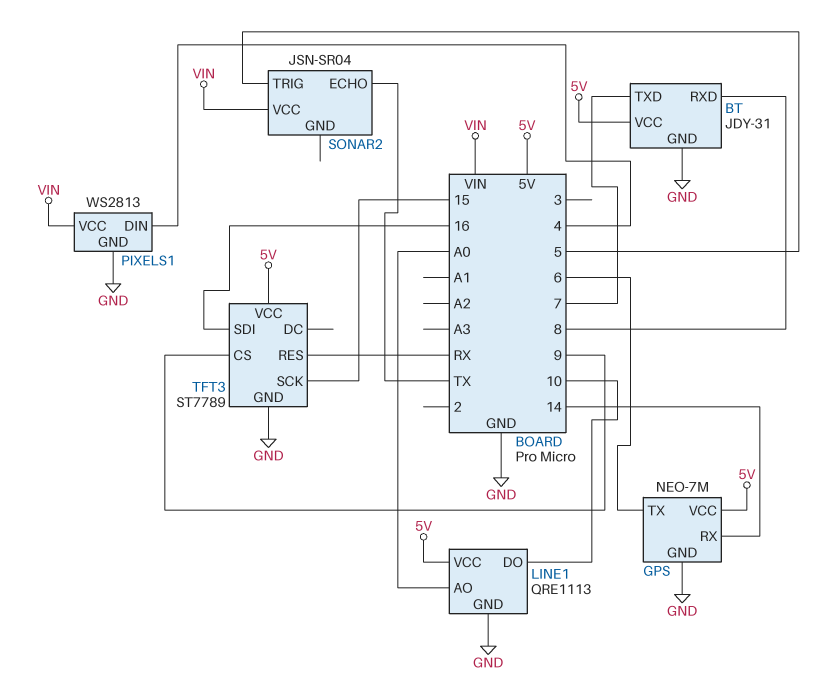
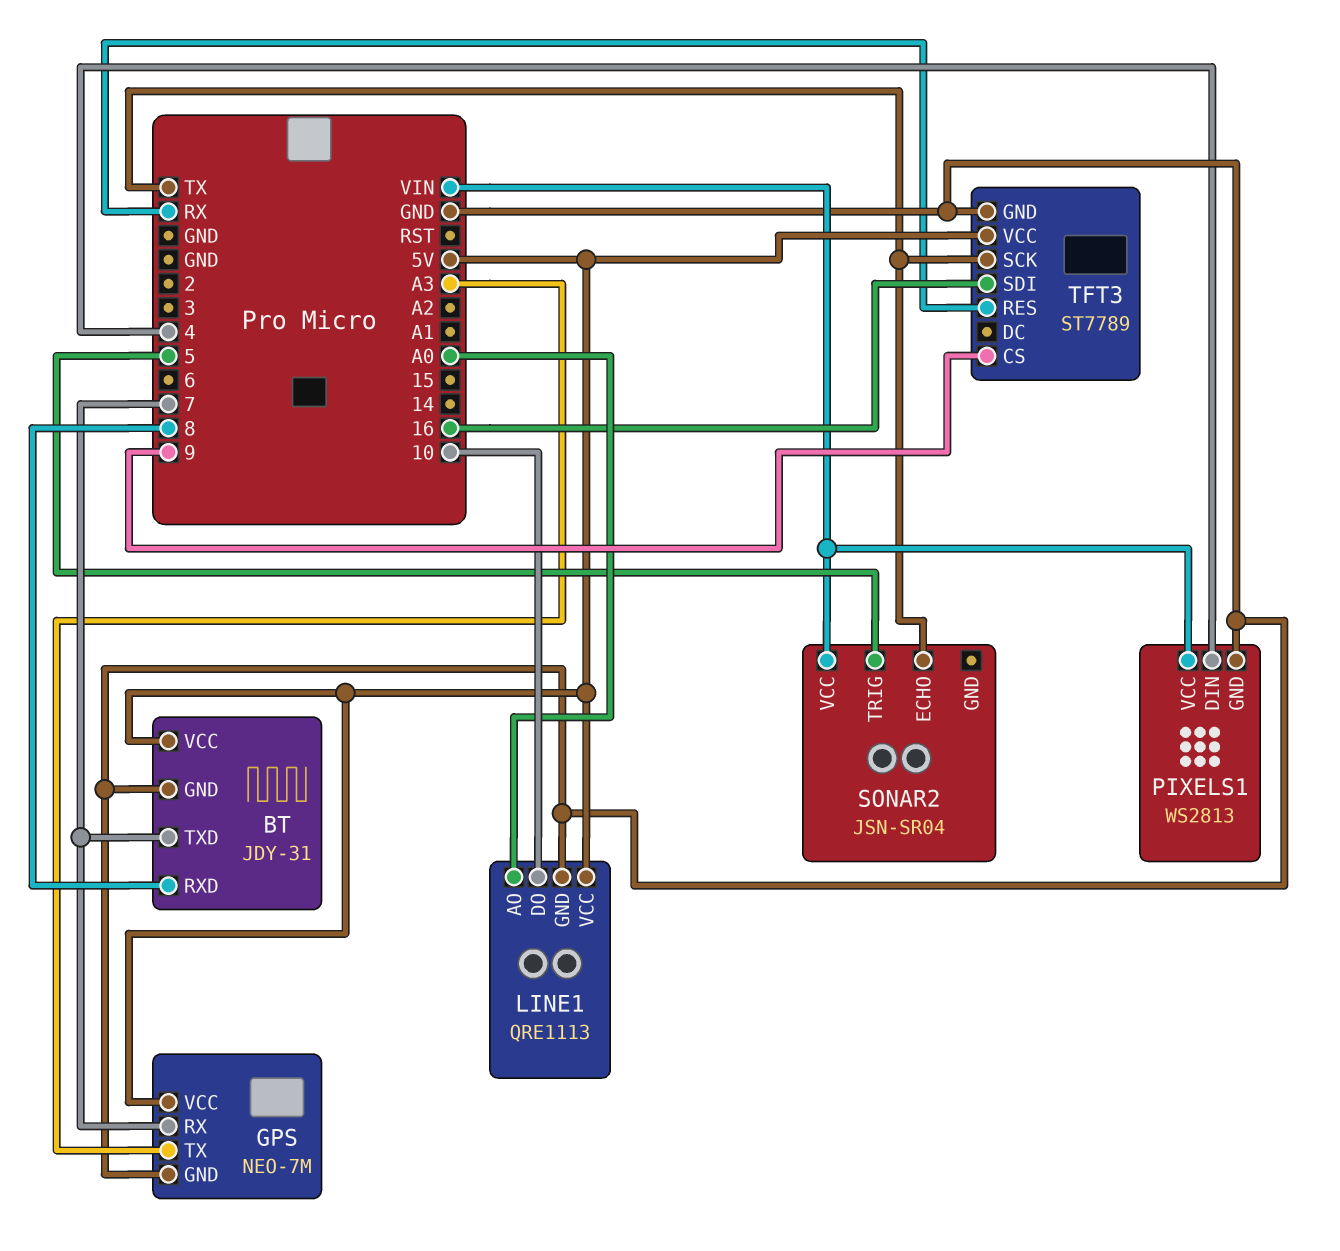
GPS pin RX: 14 -> 7
GPS pin TX: 6 -> A3
TFT3 pin SCK: 15 -> TX

